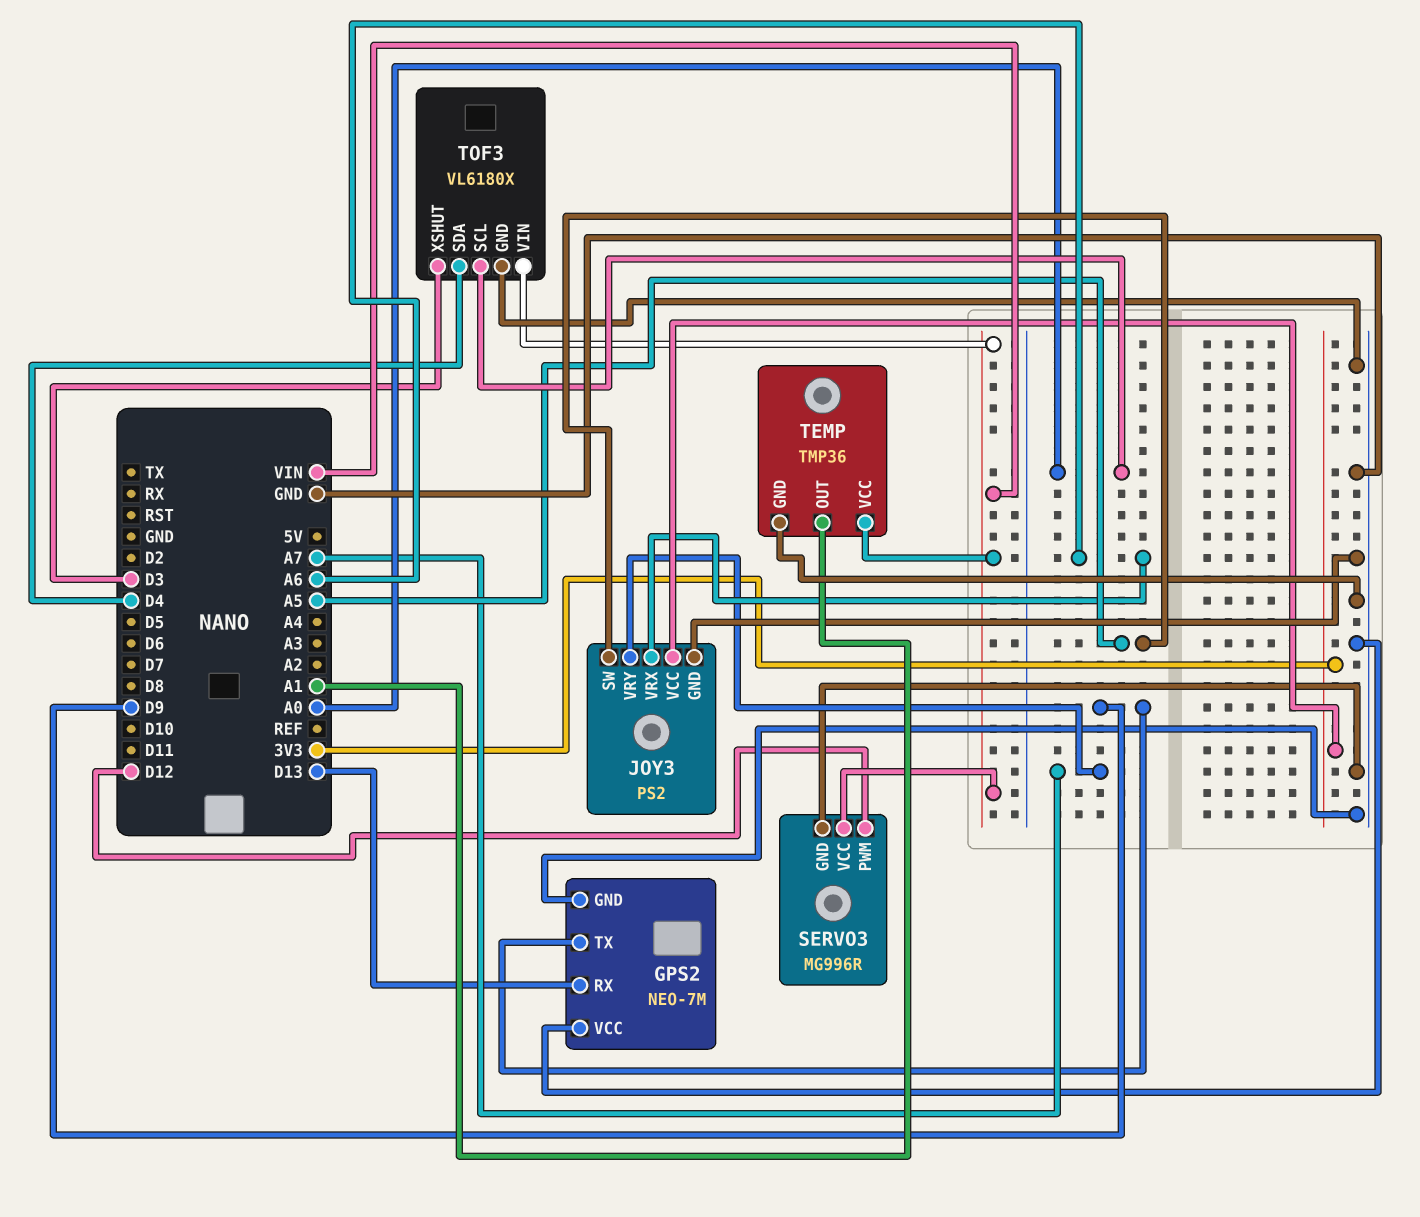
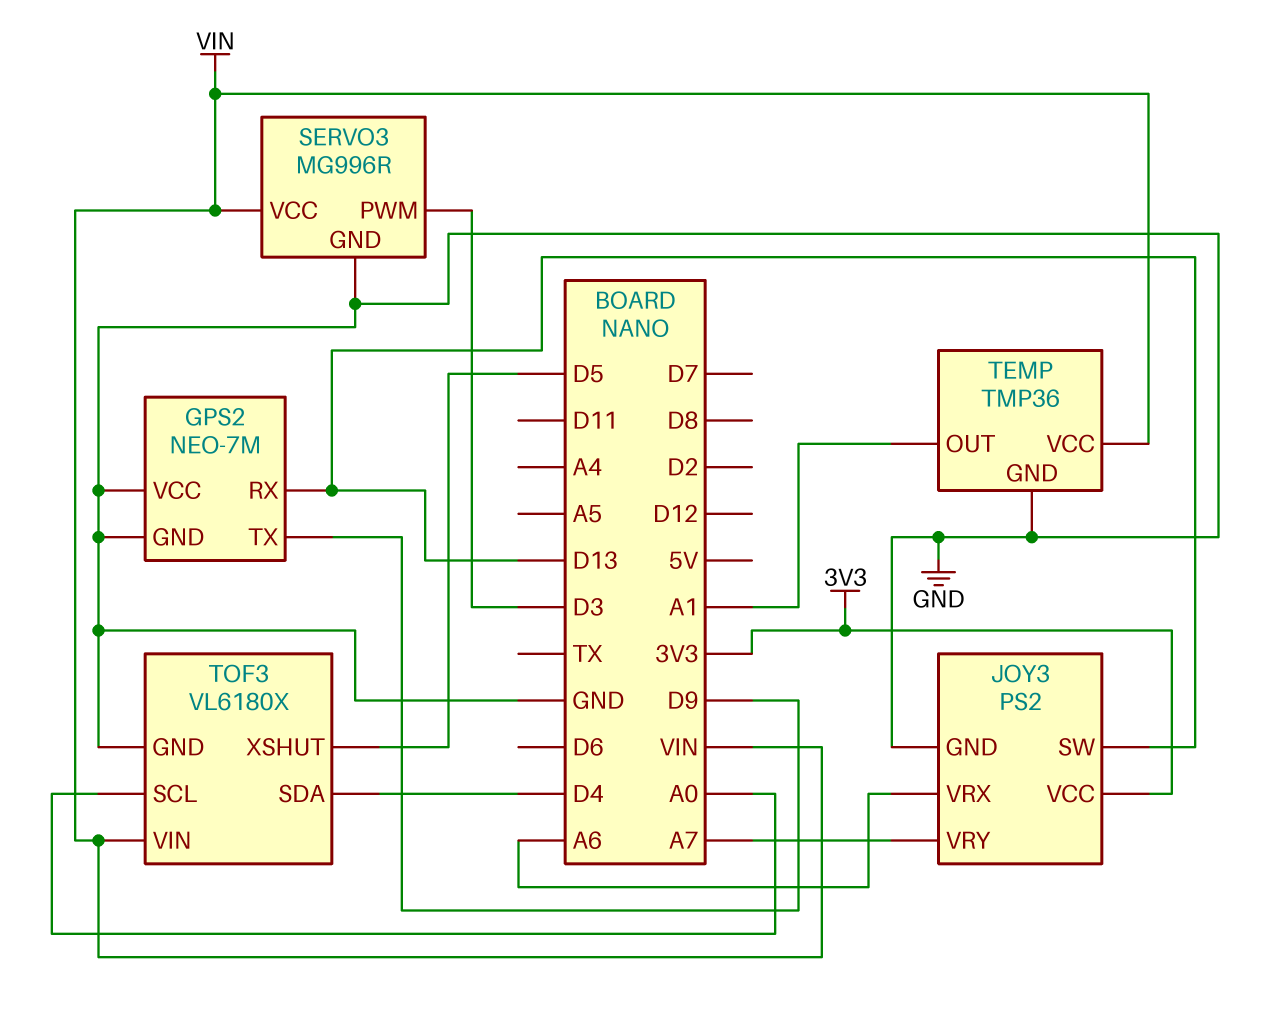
JOY3 pin SW: A5 -> D13
SERVO3 pin PWM: D12 -> D3
TOF3 pin XSHUT: D3 -> D5

